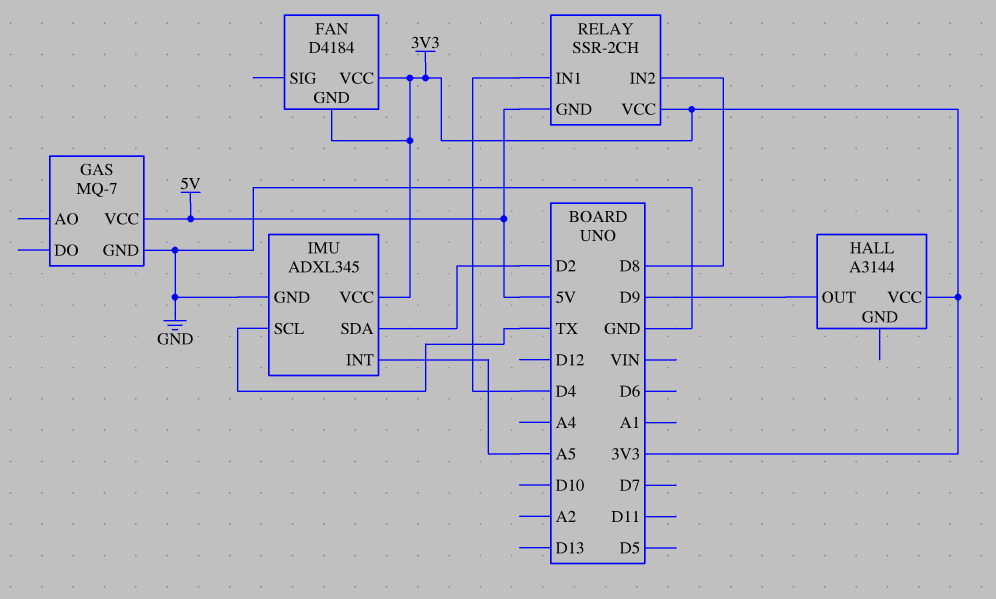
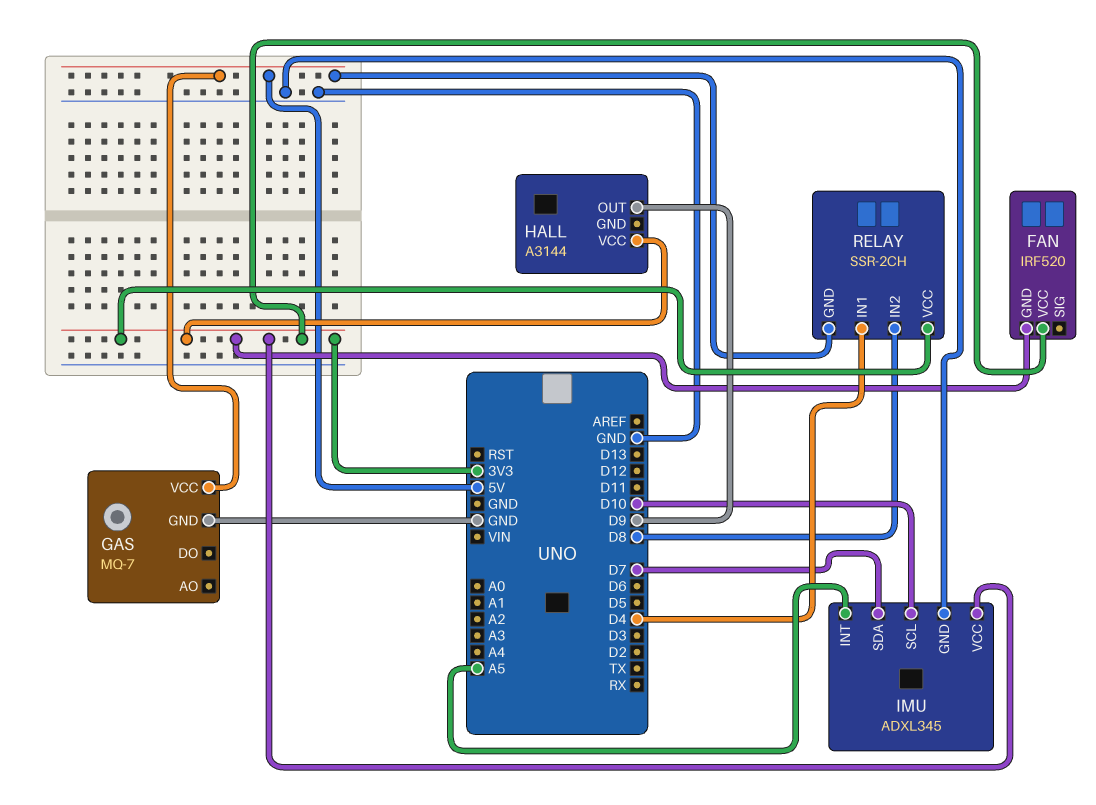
FAN: D4184 -> IRF520
IMU pin SCL: TX -> D10
IMU pin SDA: D2 -> D7

